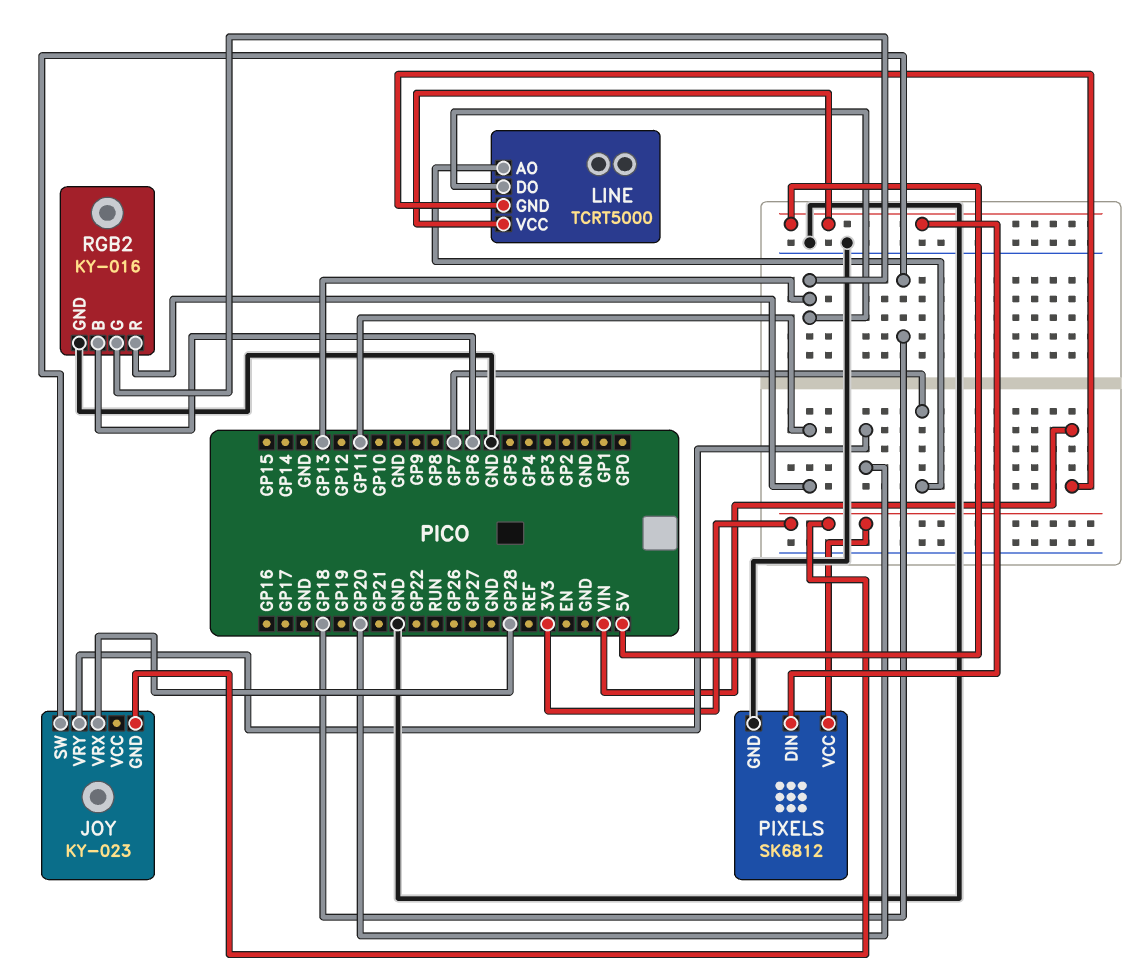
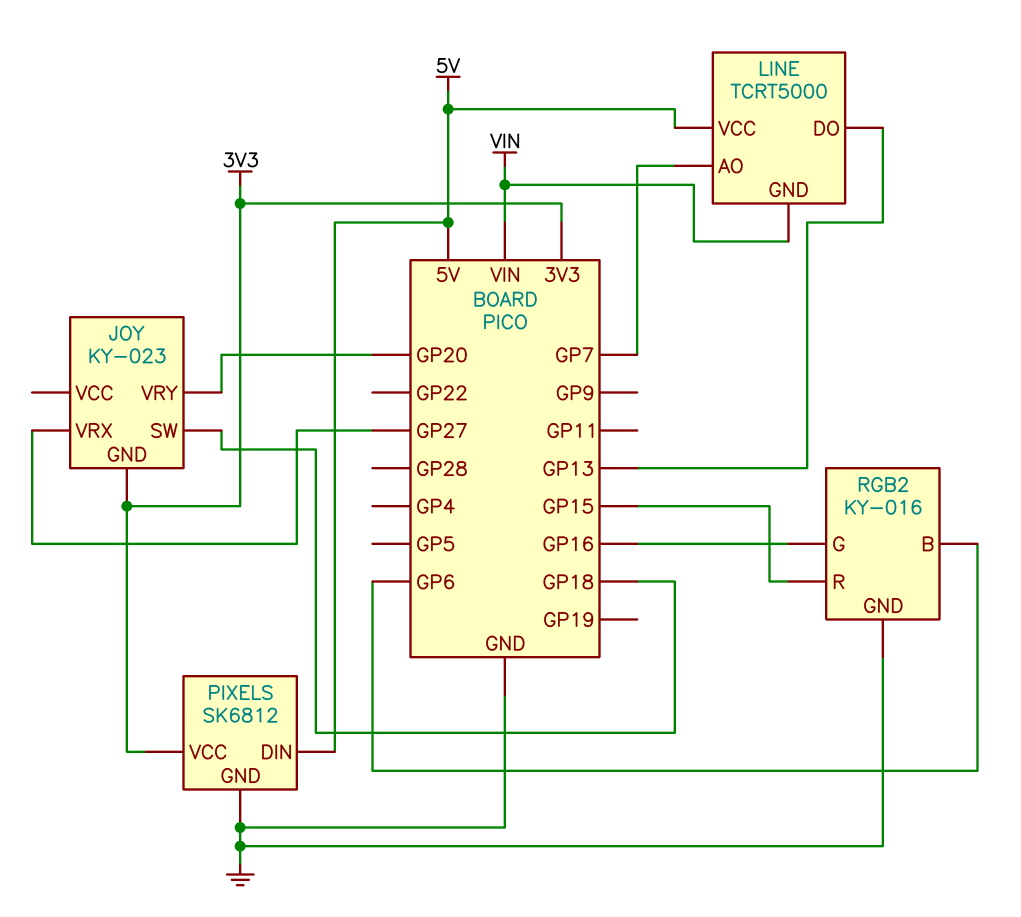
JOY pin VRX: GP28 -> GP27
RGB2 pin G: GP13 -> GP16
RGB2 pin R: GP11 -> GP15

